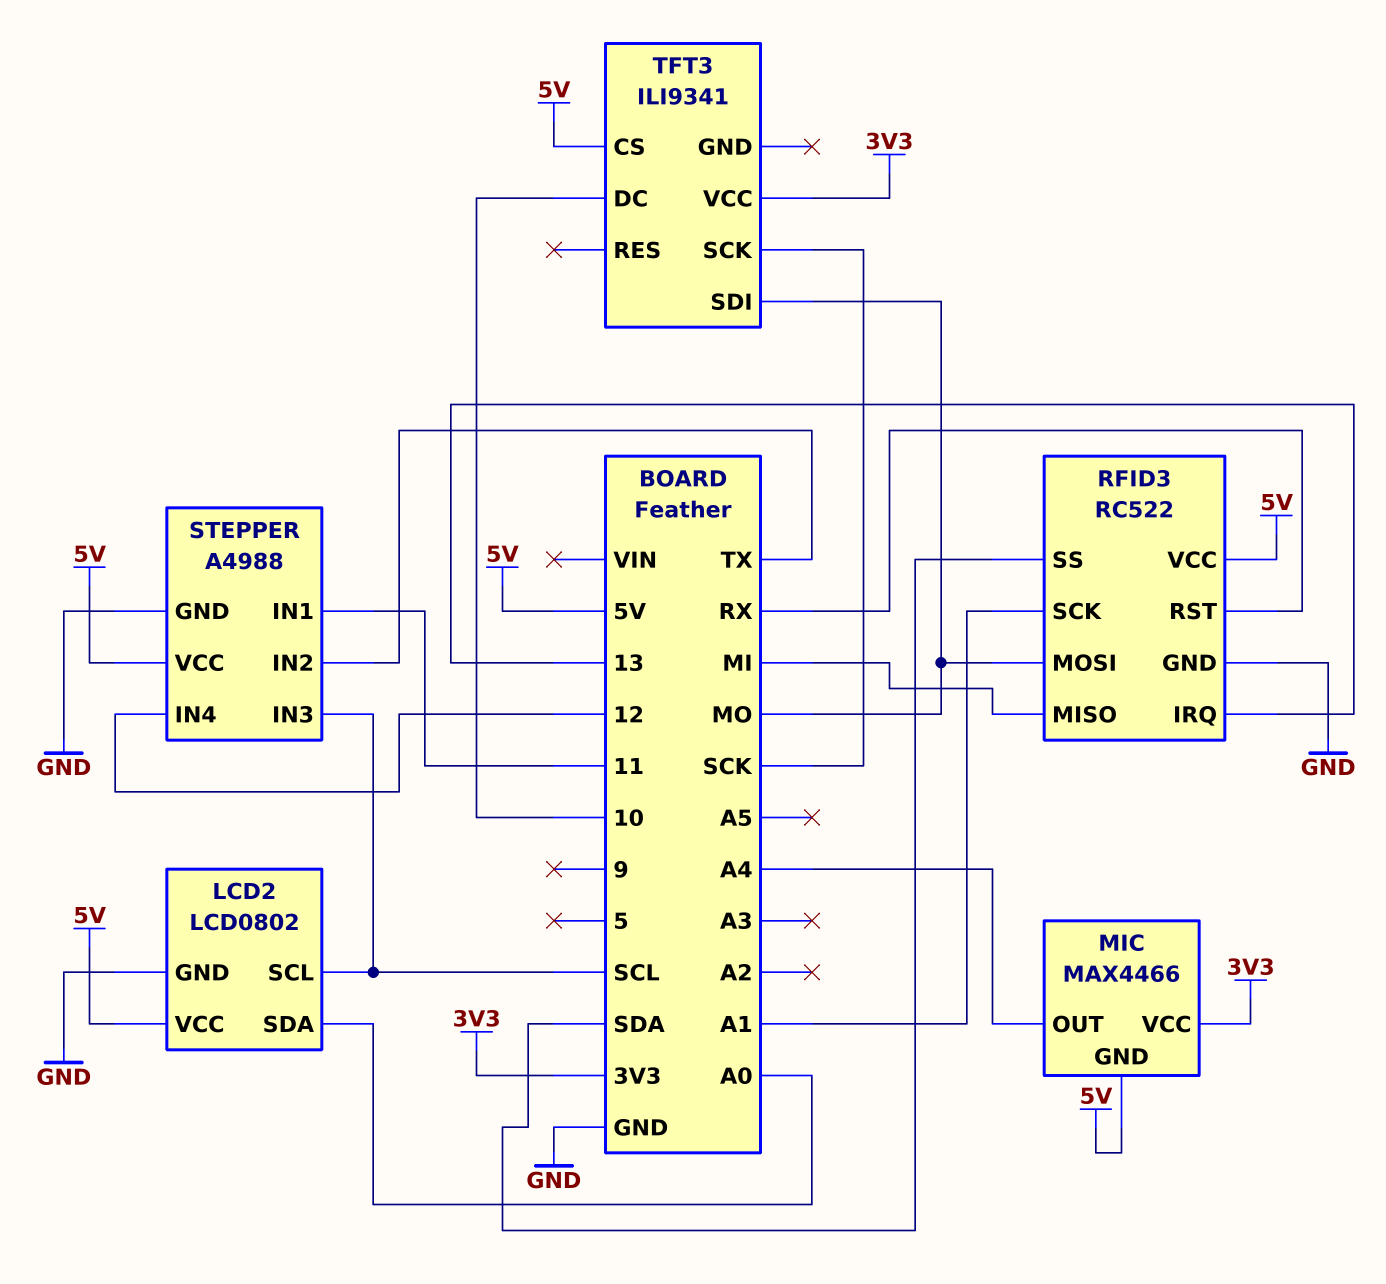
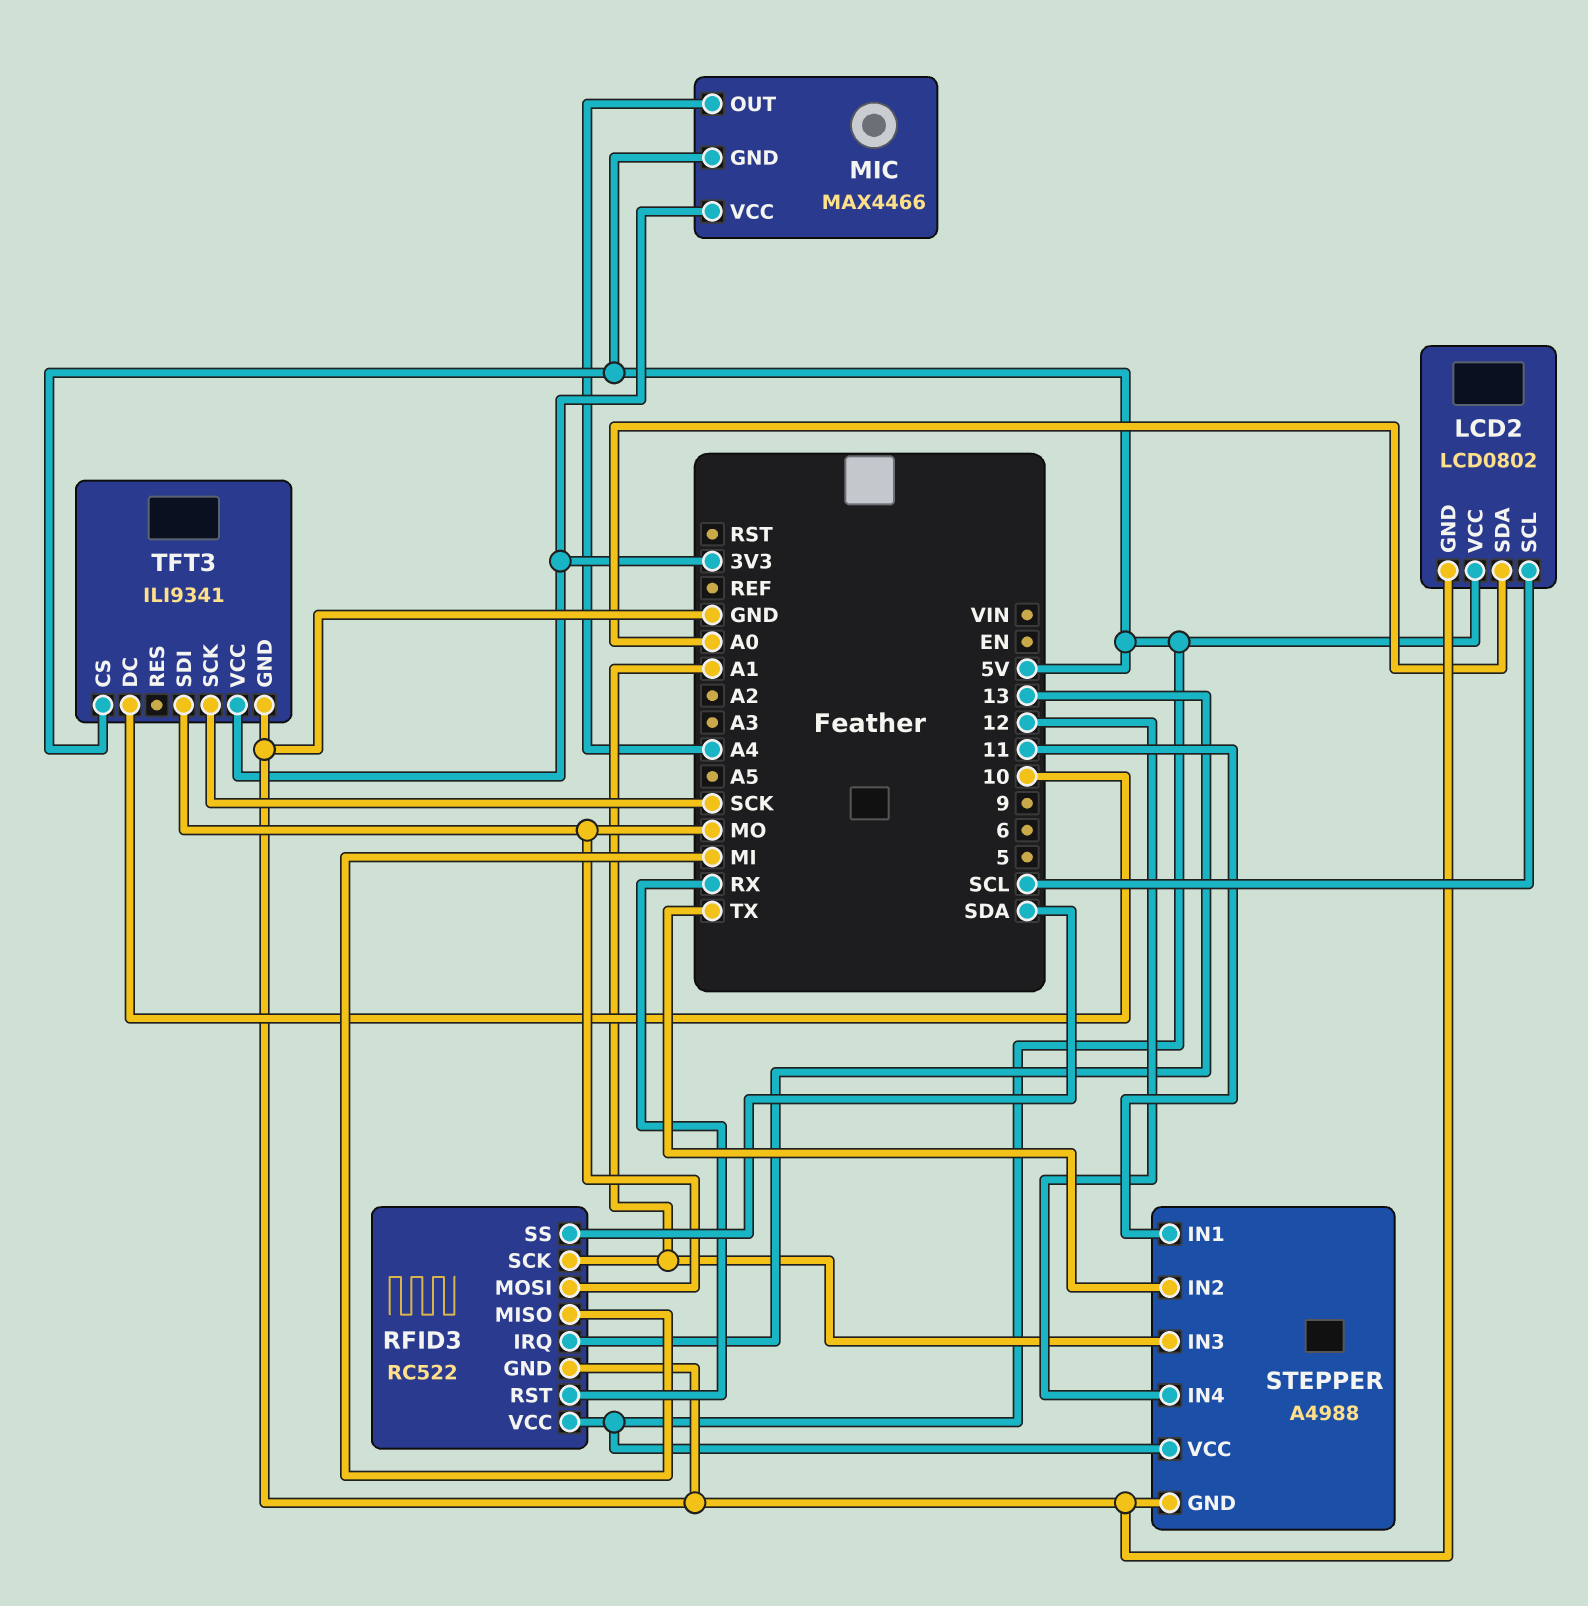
STEPPER pin IN3: SCL -> A1
TFT3 pin GND: none -> GND

